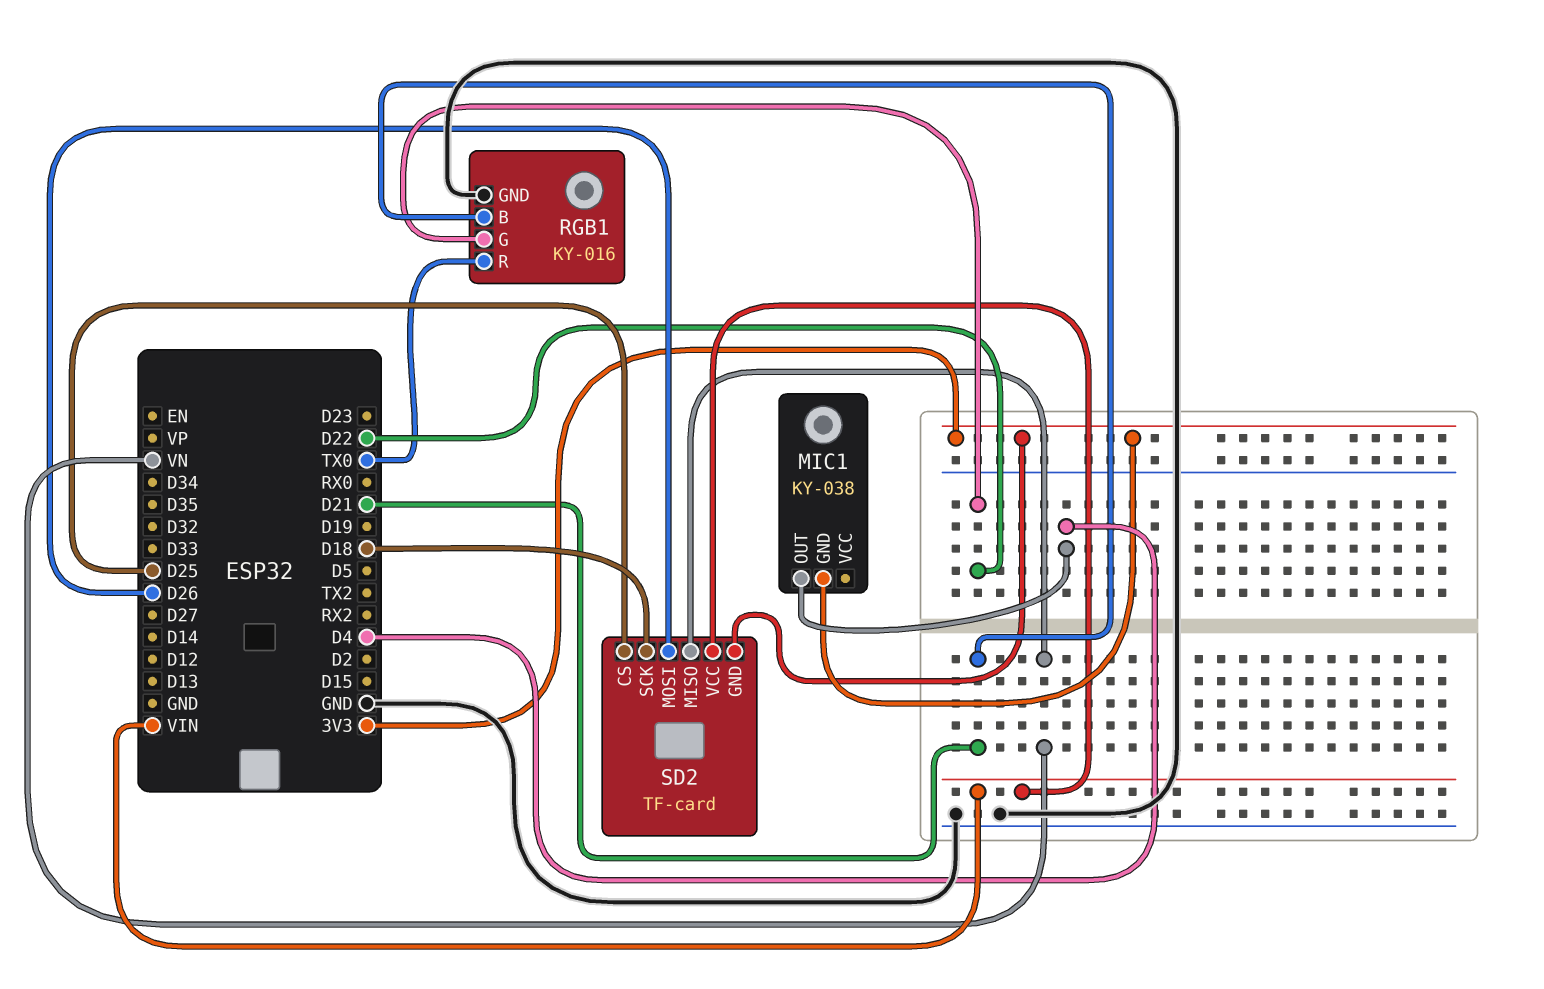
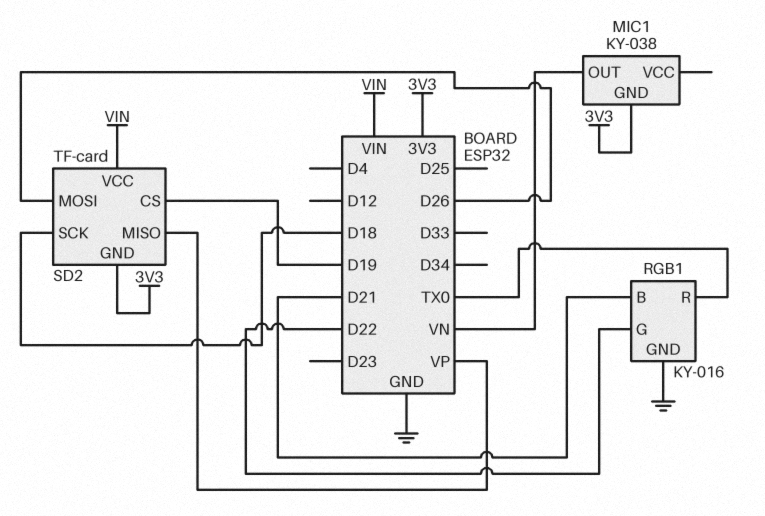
MIC1 pin OUT: D4 -> VN
SD2 pin CS: D25 -> D19
SD2 pin MISO: VN -> VP

